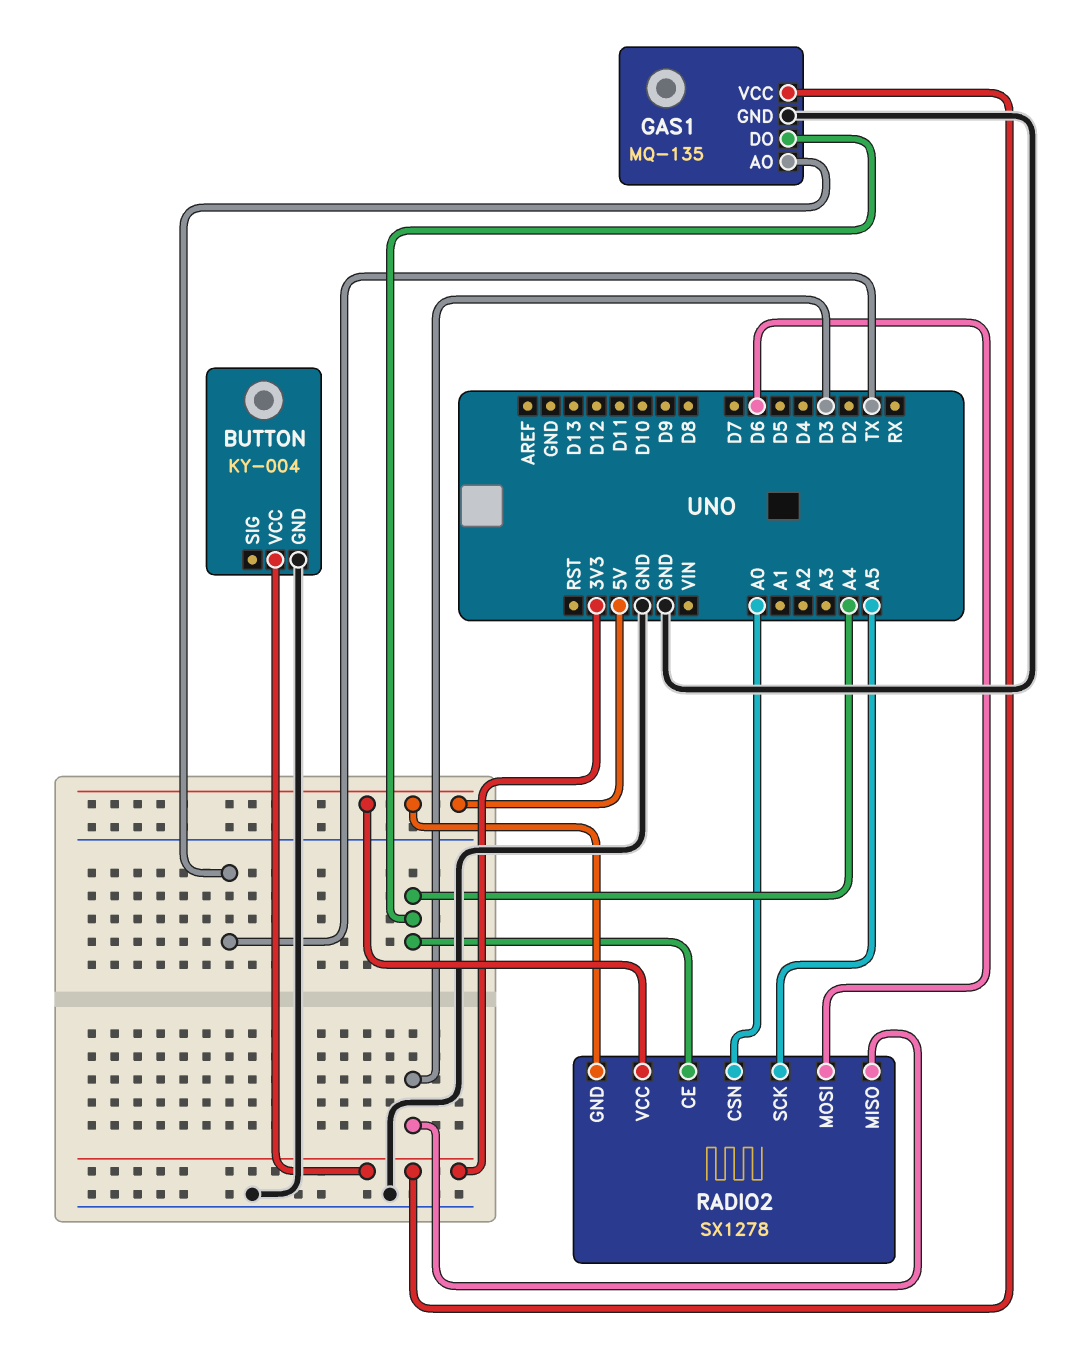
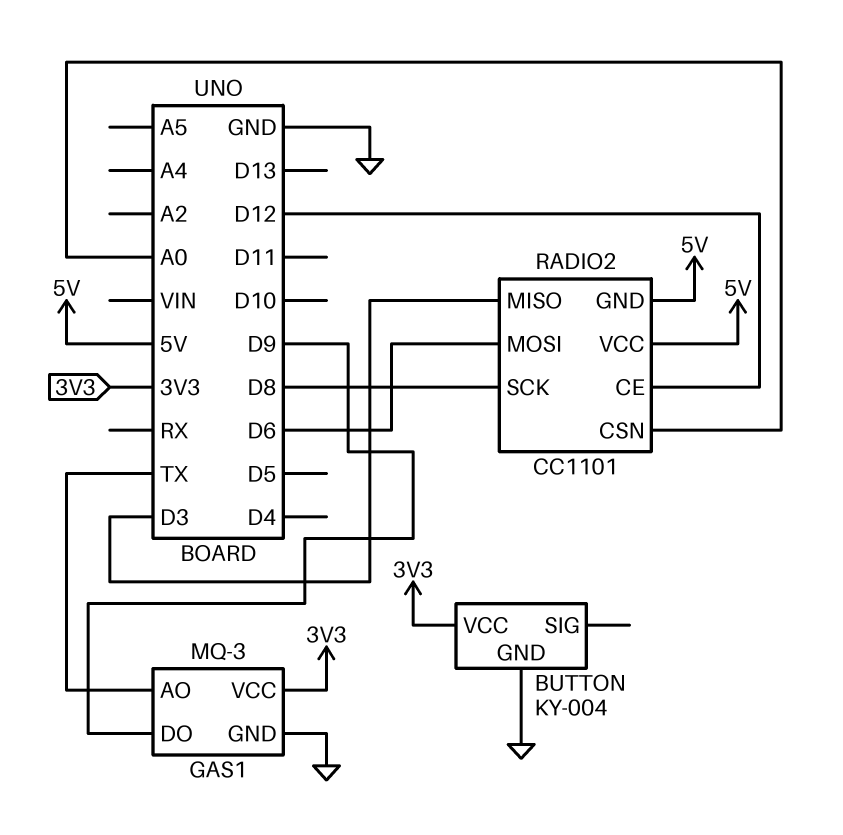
GAS1: MQ-135 -> MQ-3
GAS1 pin DO: A4 -> D9
RADIO2: SX1278 -> CC1101
RADIO2 pin CE: A4 -> D12
RADIO2 pin SCK: A5 -> D8

